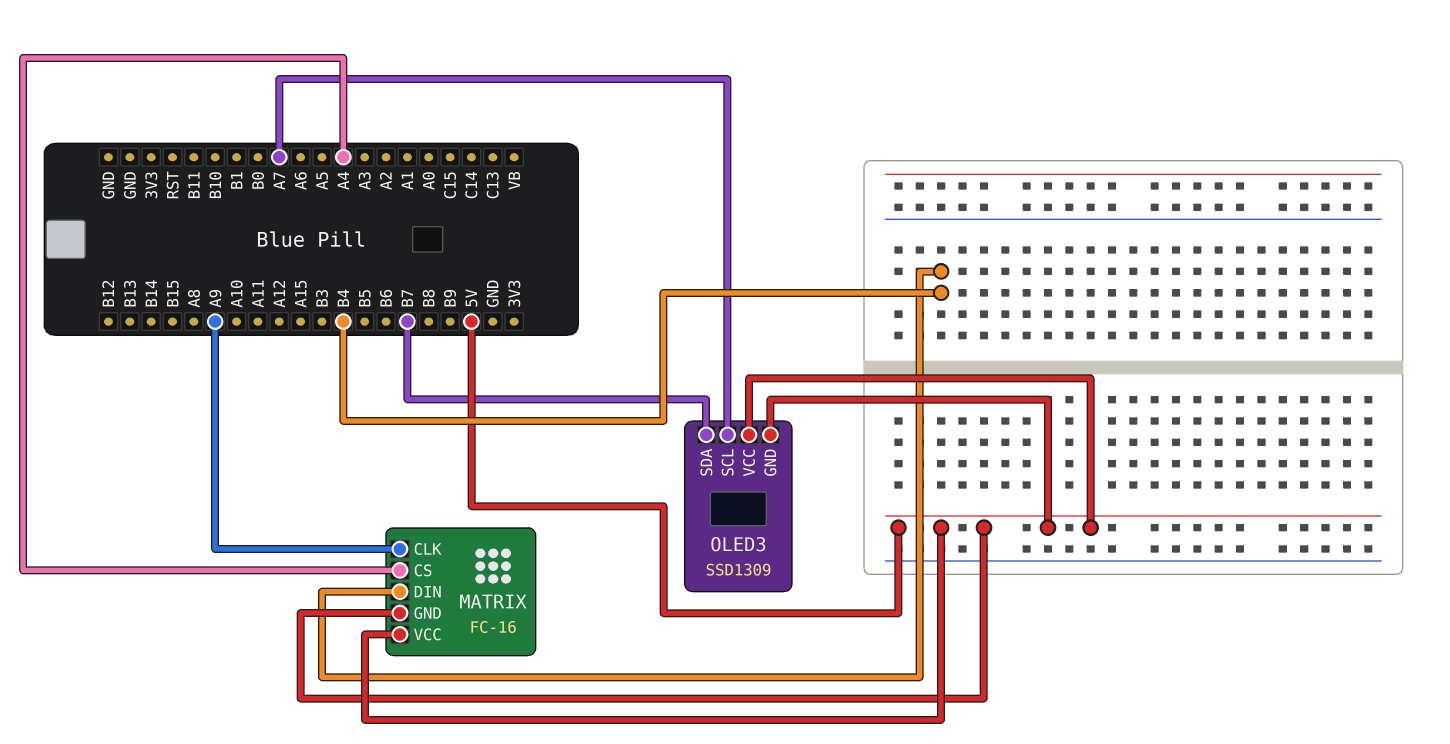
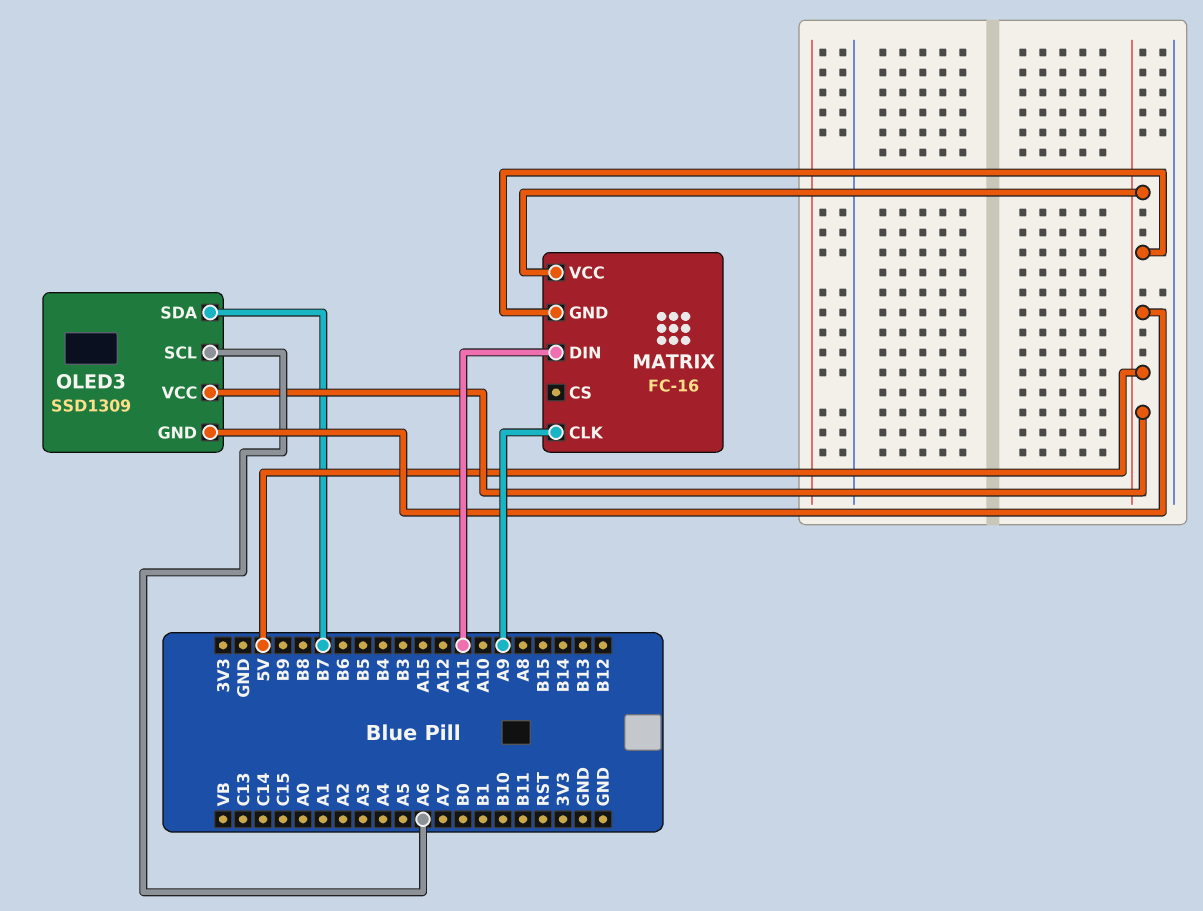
MATRIX pin CS: A4 -> none
MATRIX pin DIN: B4 -> A11
OLED3 pin SCL: A7 -> A6

